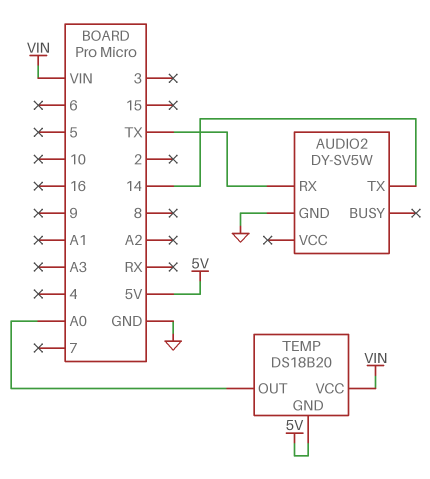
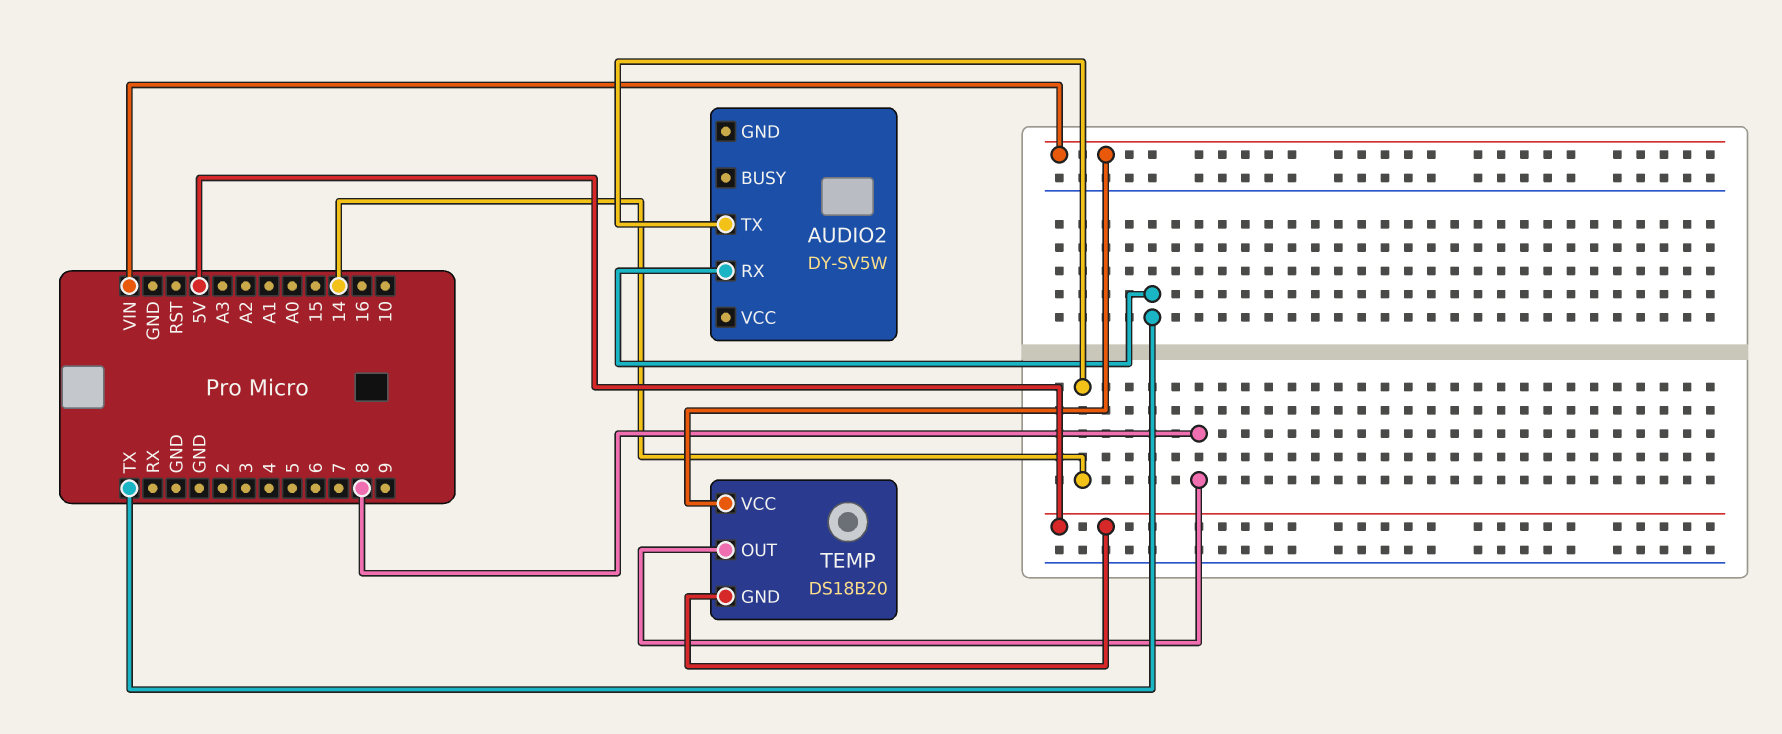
AUDIO2 pin GND: GND -> none
TEMP pin OUT: A0 -> 8

